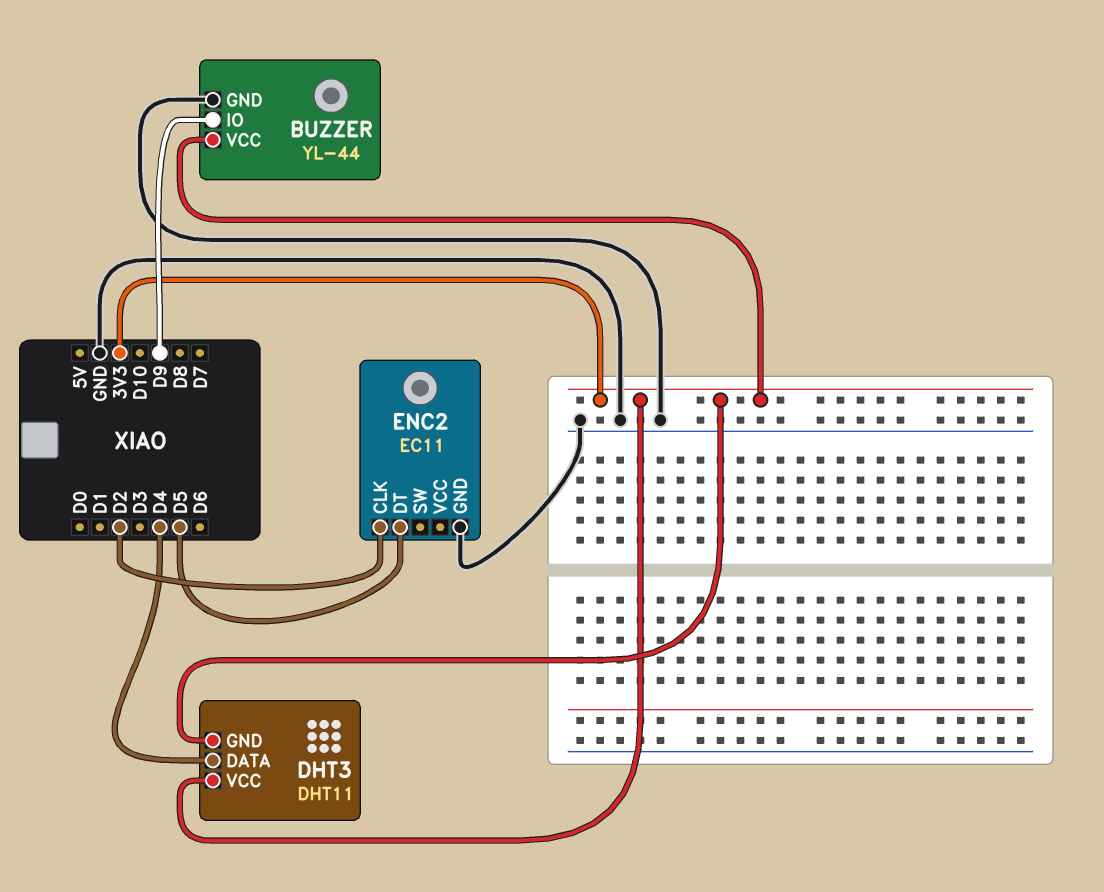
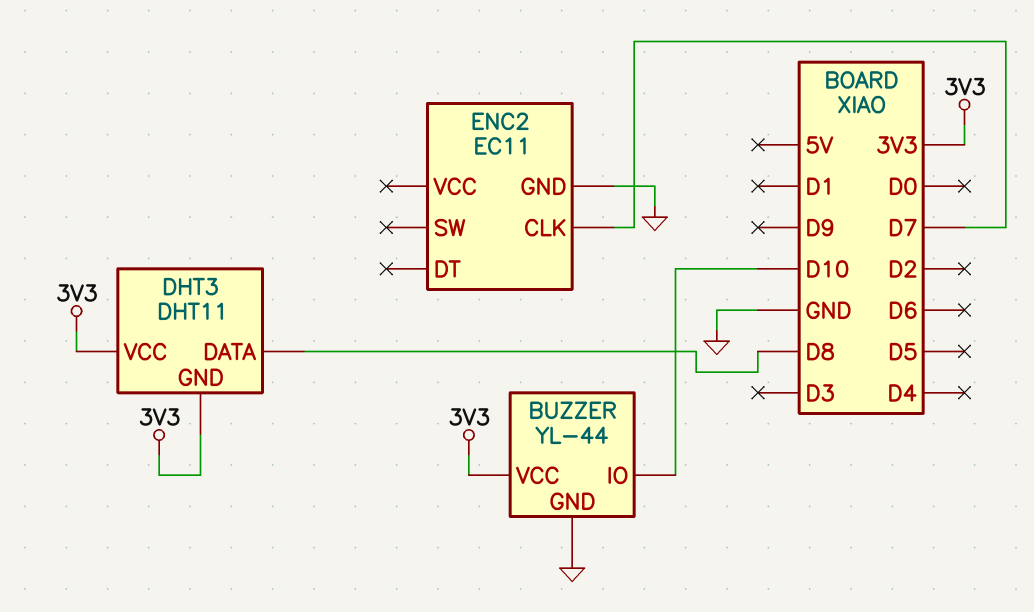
BUZZER pin IO: D9 -> D10
DHT3 pin DATA: D4 -> D8
ENC2 pin CLK: D2 -> D7
ENC2 pin DT: D5 -> none

